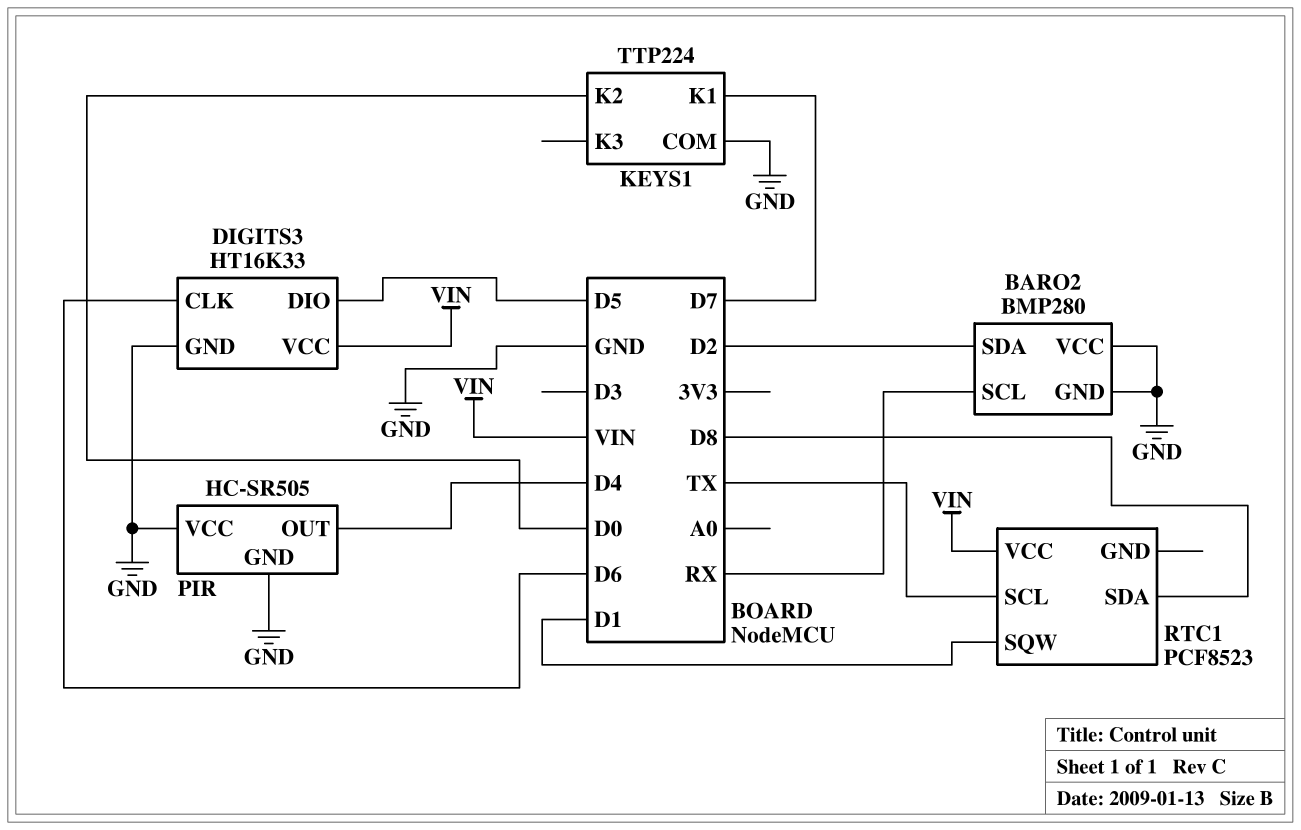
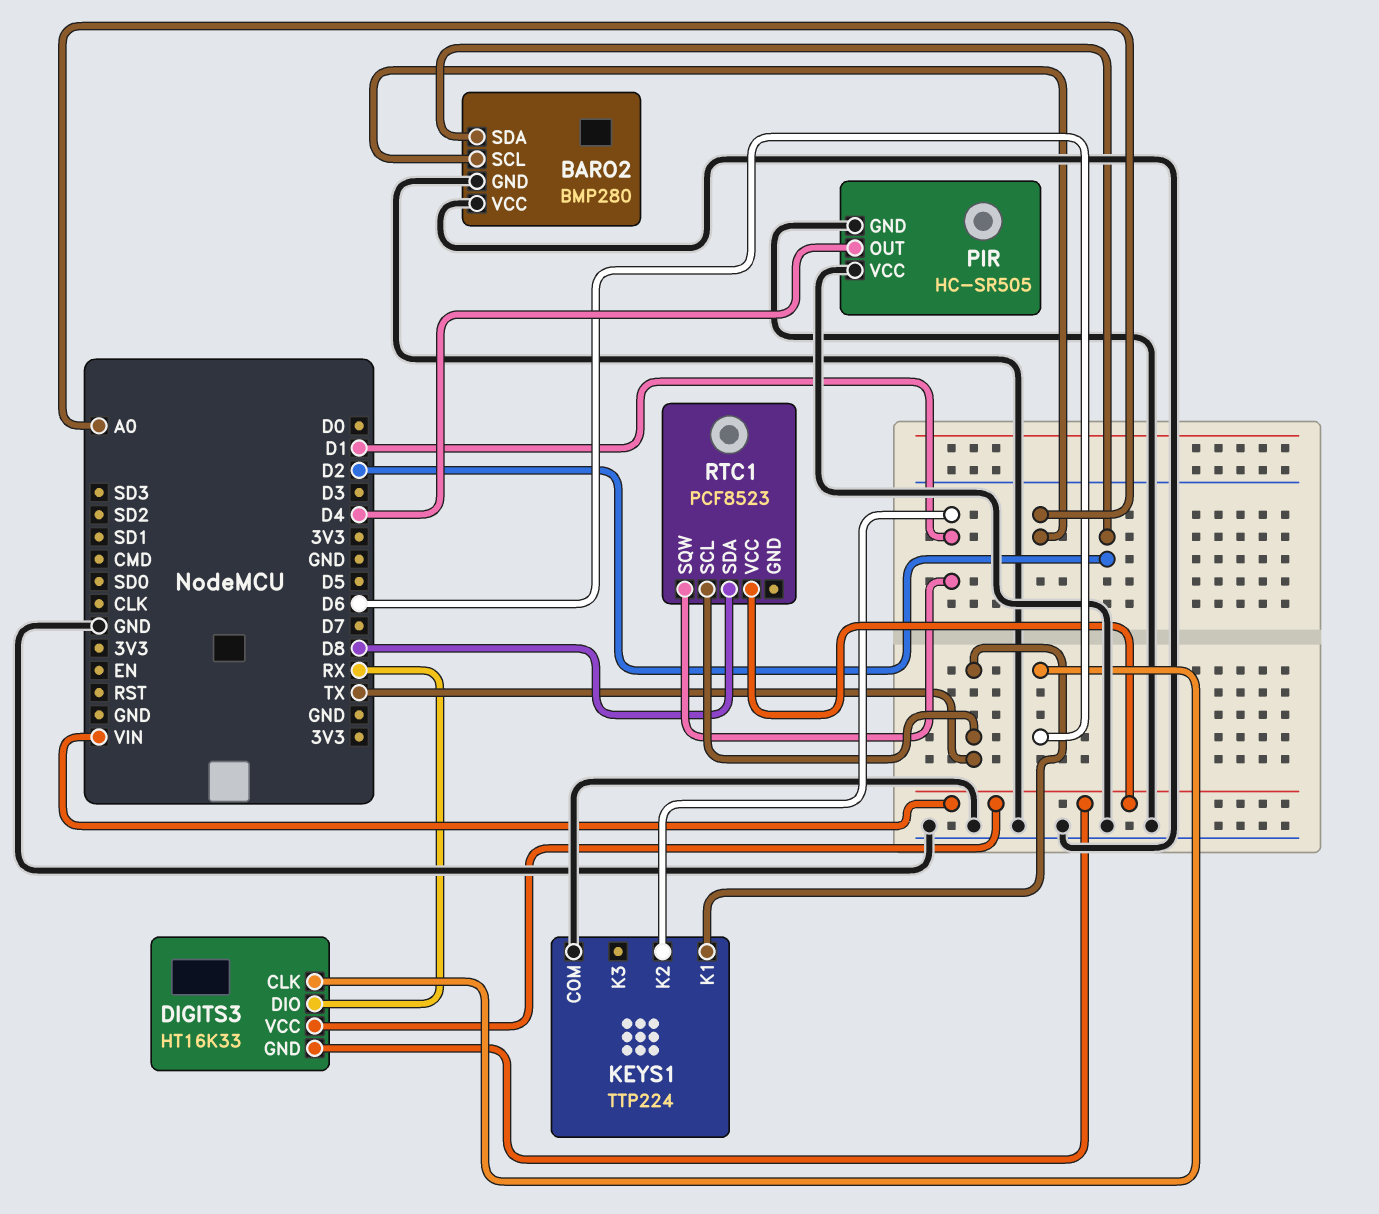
BARO2 pin SCL: RX -> A0
DIGITS3 pin DIO: D5 -> RX
DIGITS3 pin GND: GND -> VIN
KEYS1 pin K1: D7 -> TX
KEYS1 pin K2: D0 -> D1

